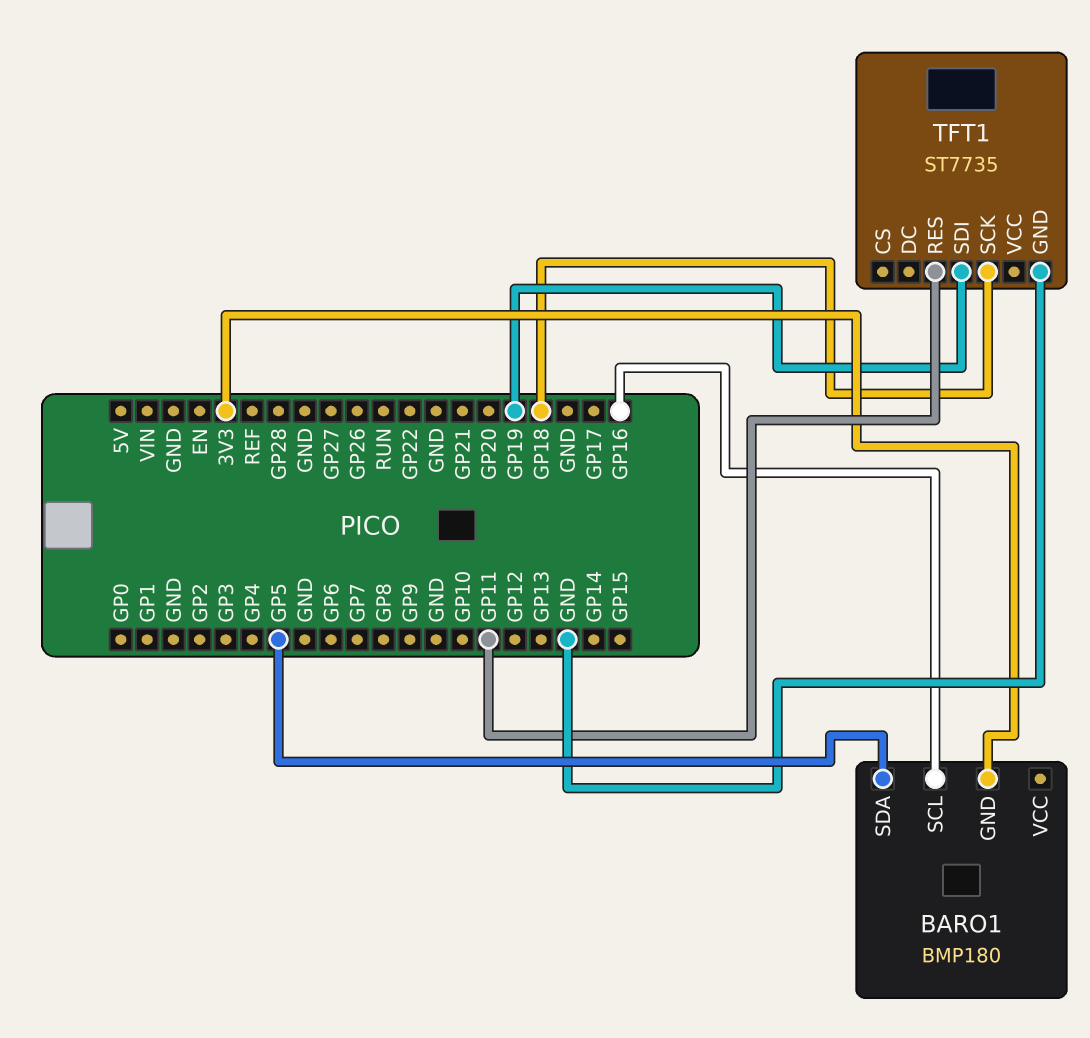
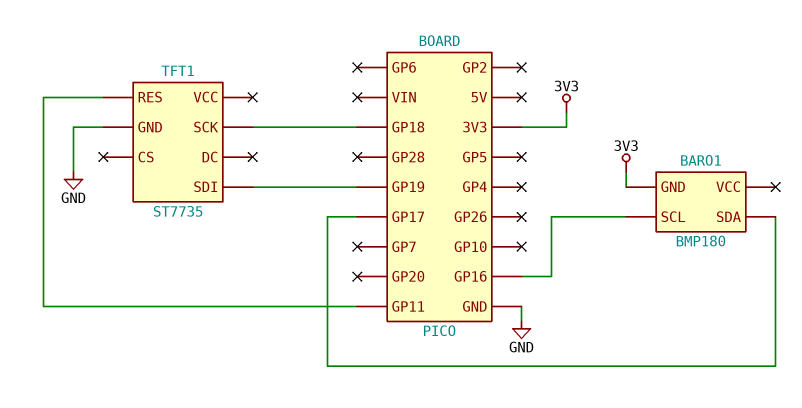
BARO1 pin SDA: GP5 -> GP17

